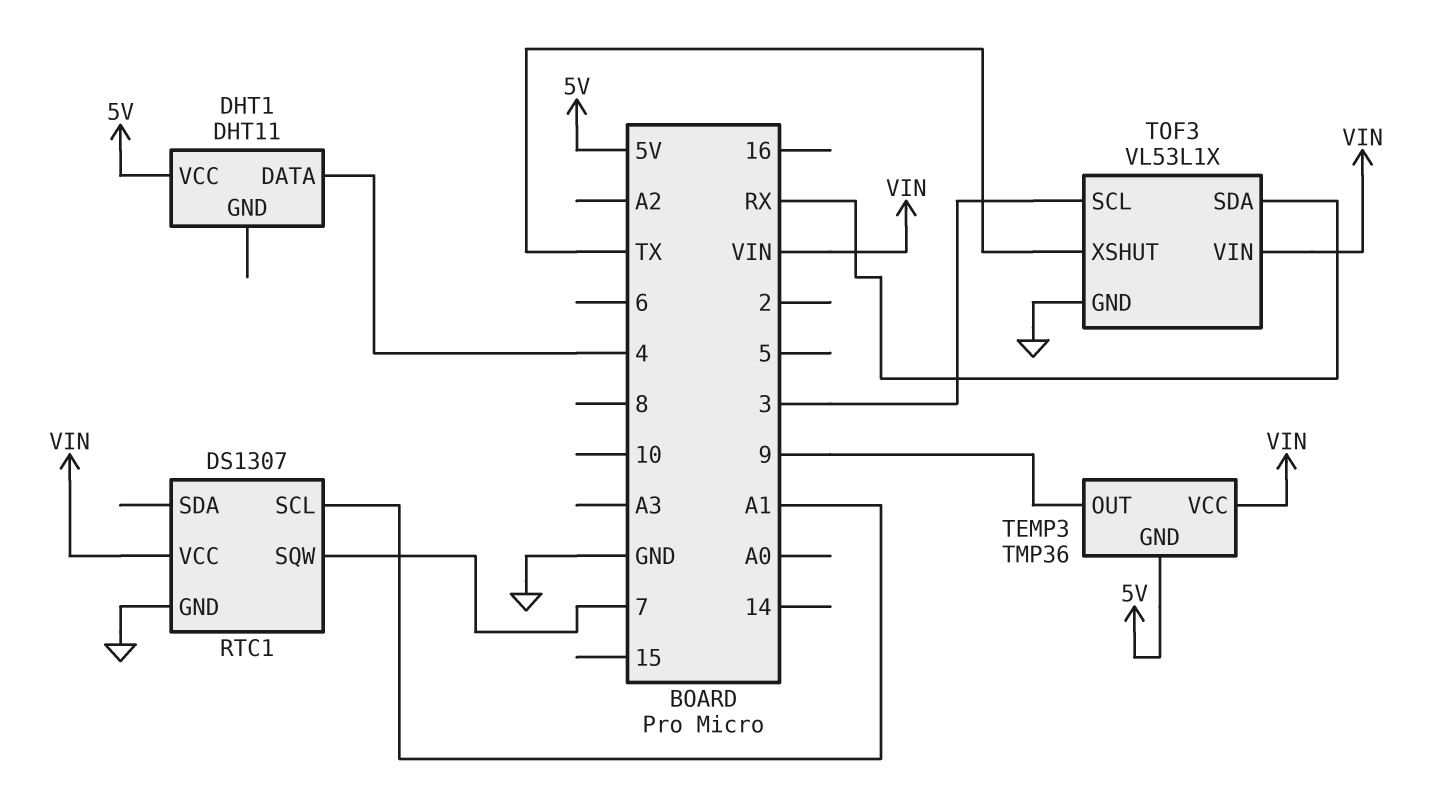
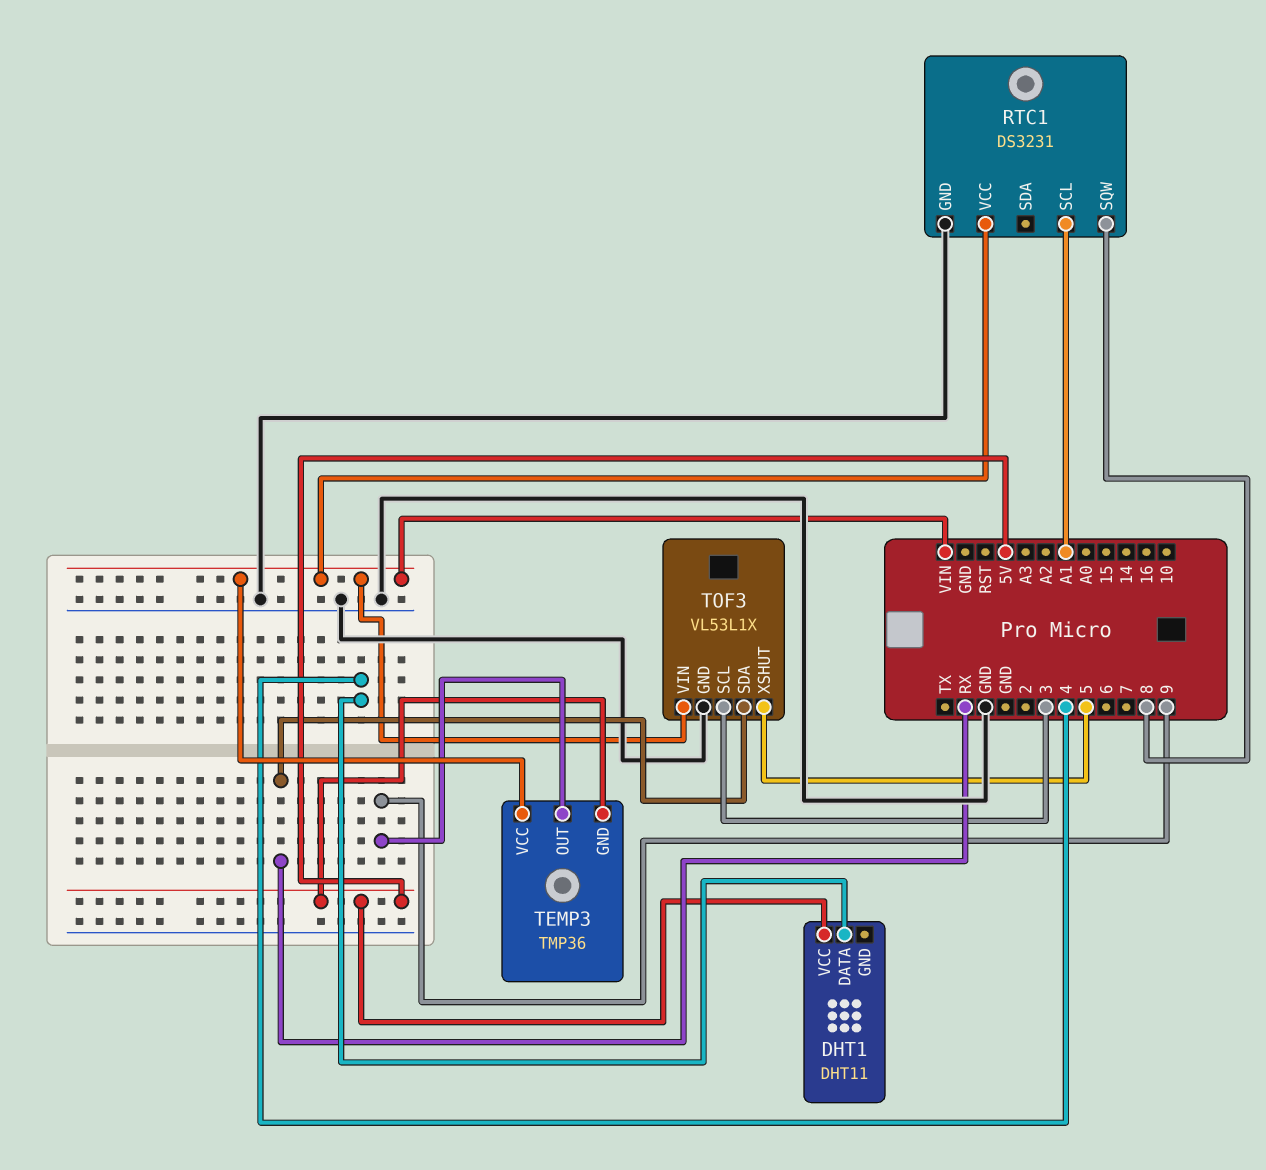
RTC1: DS1307 -> DS3231
RTC1 pin SQW: 7 -> 8
TOF3 pin XSHUT: TX -> 5

